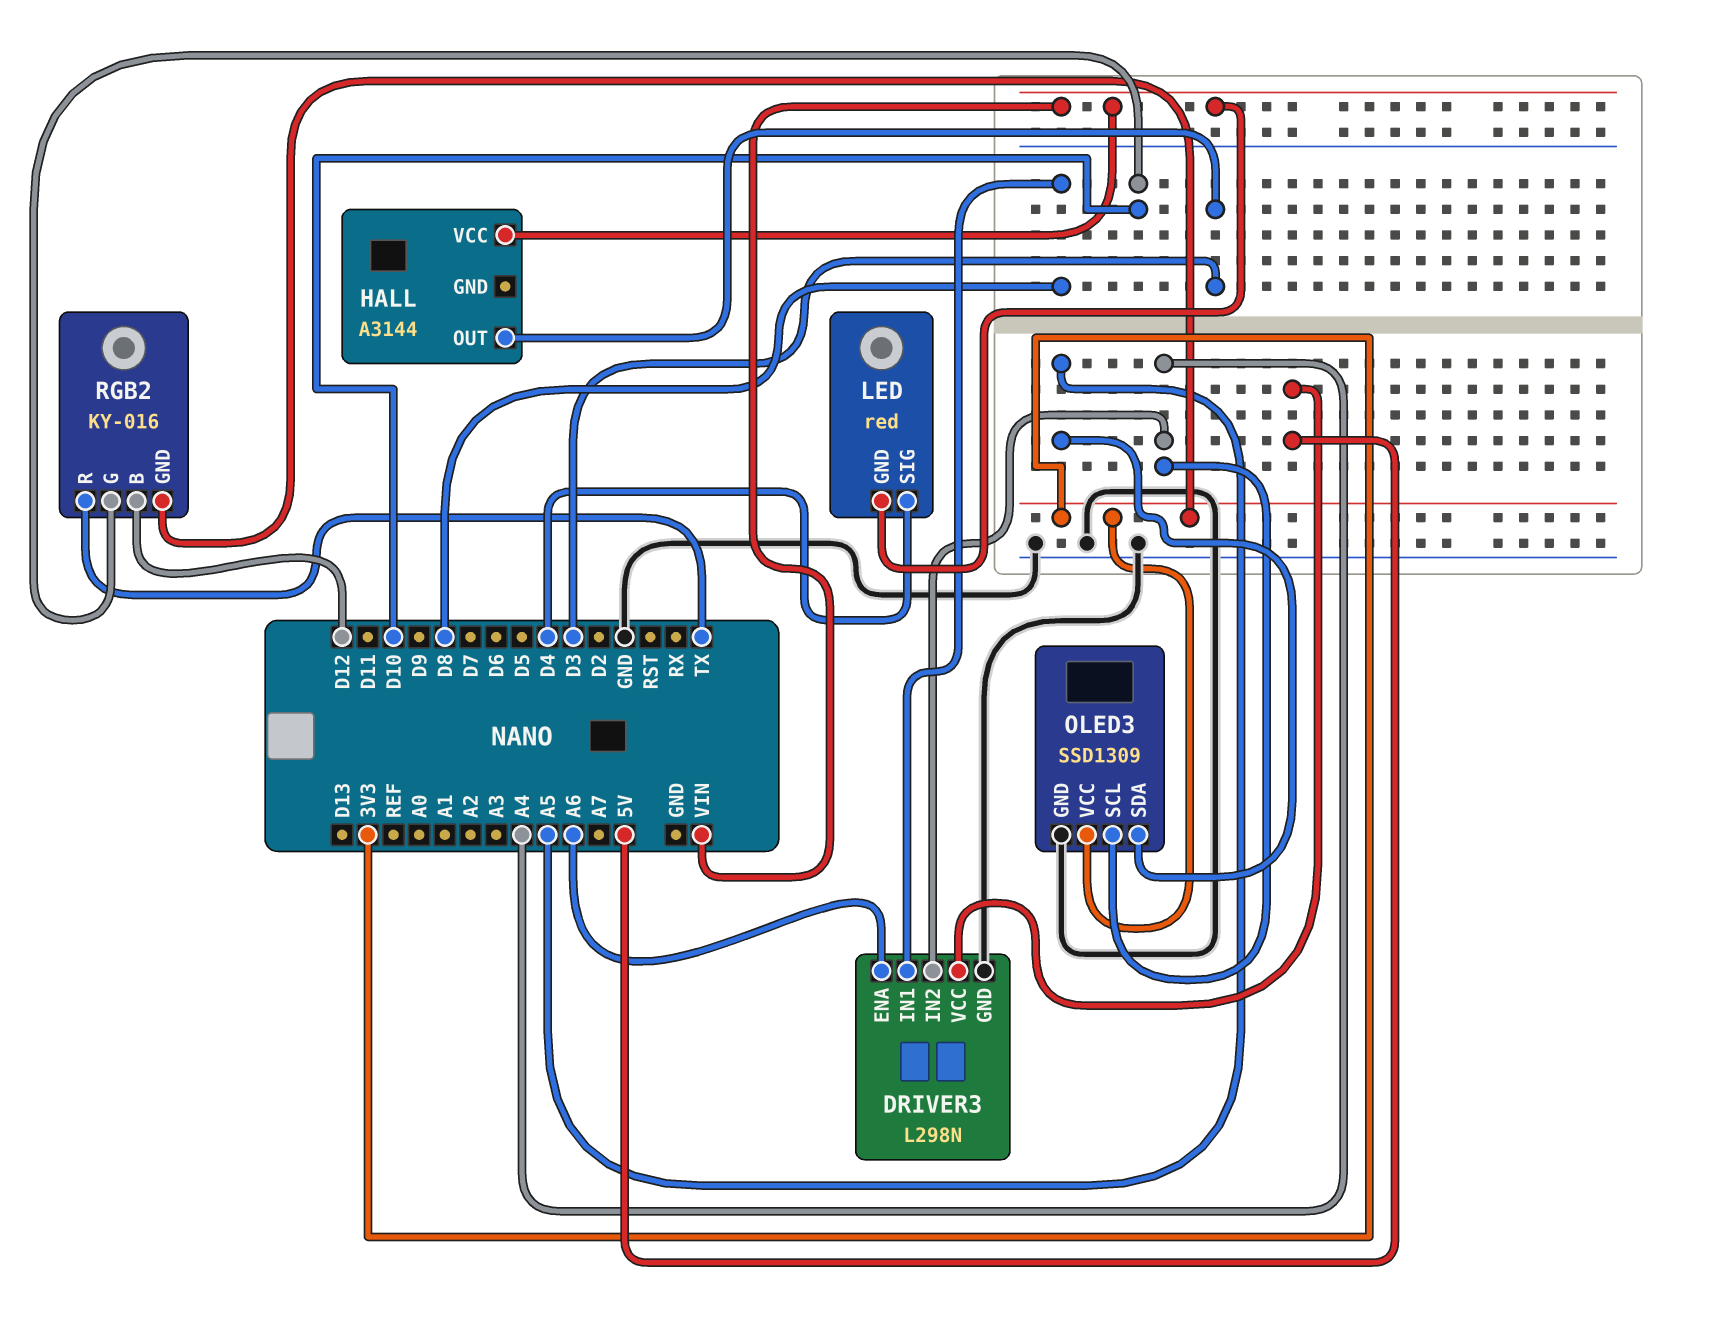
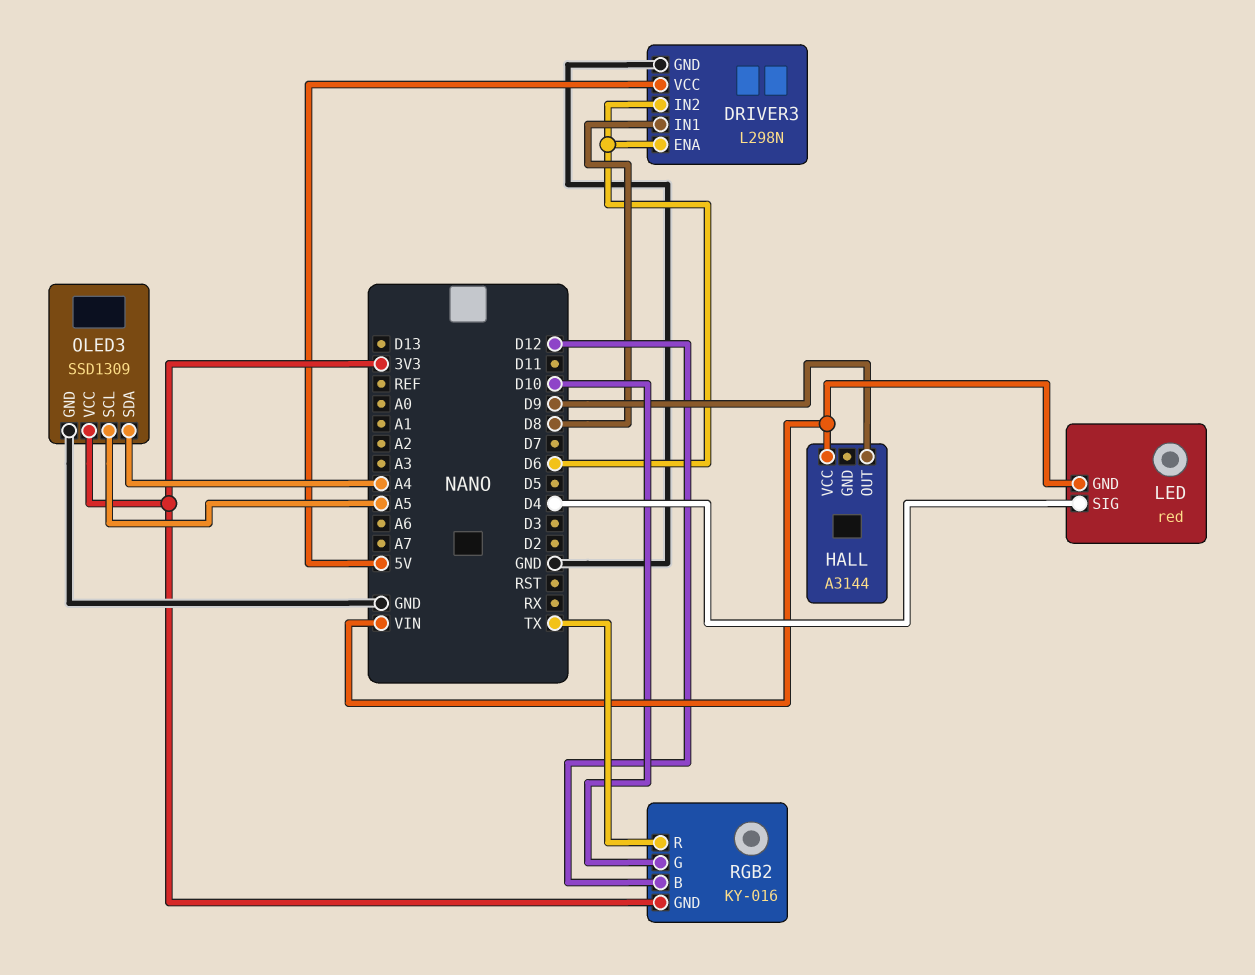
DRIVER3 pin ENA: A6 -> D6
DRIVER3 pin IN2: A4 -> D6
HALL pin OUT: D3 -> D9
OLED3 pin SCL: A4 -> A5
OLED3 pin SDA: A5 -> A4

